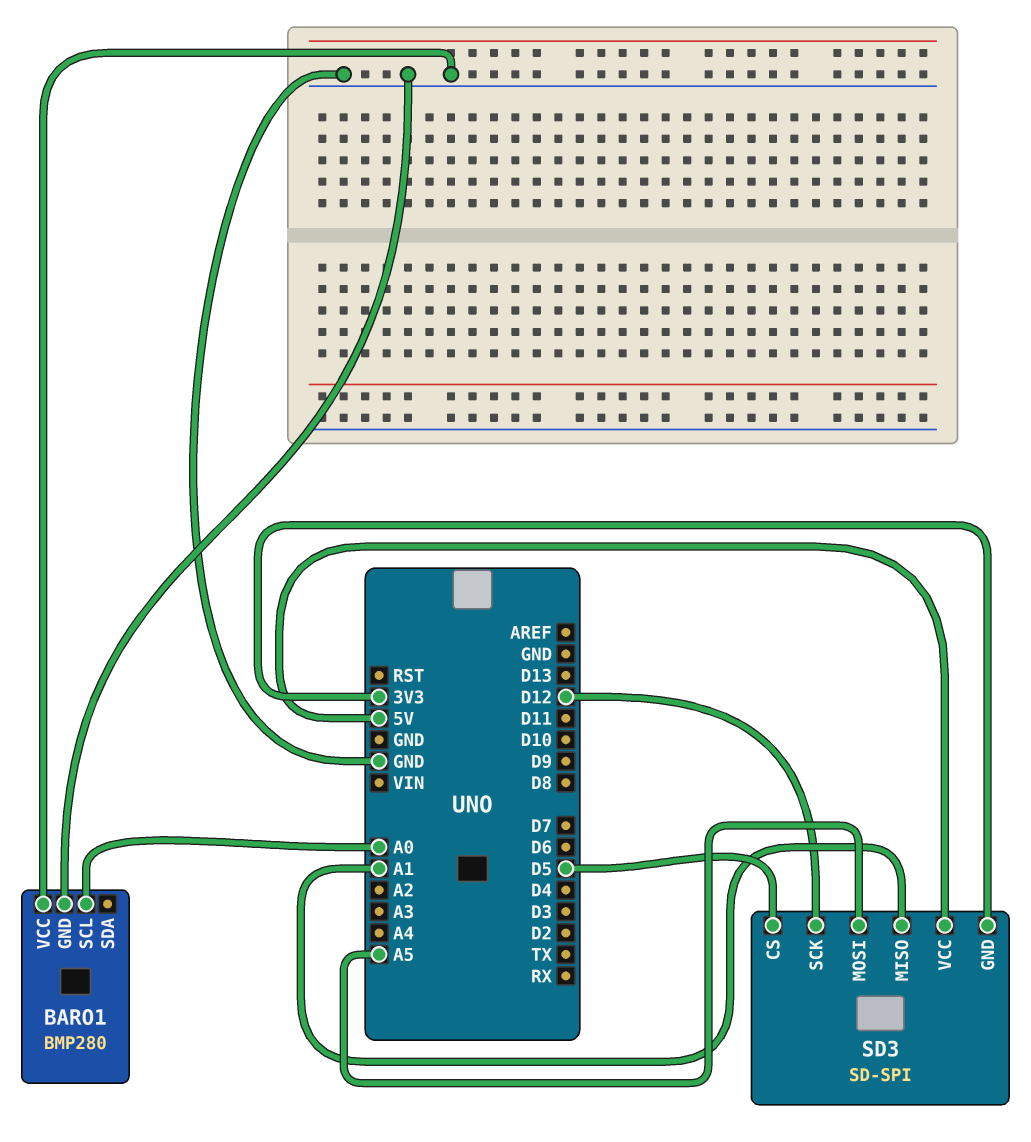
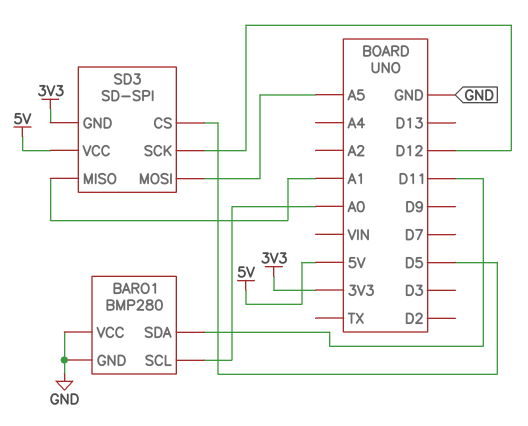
BARO1 pin SDA: none -> D11

